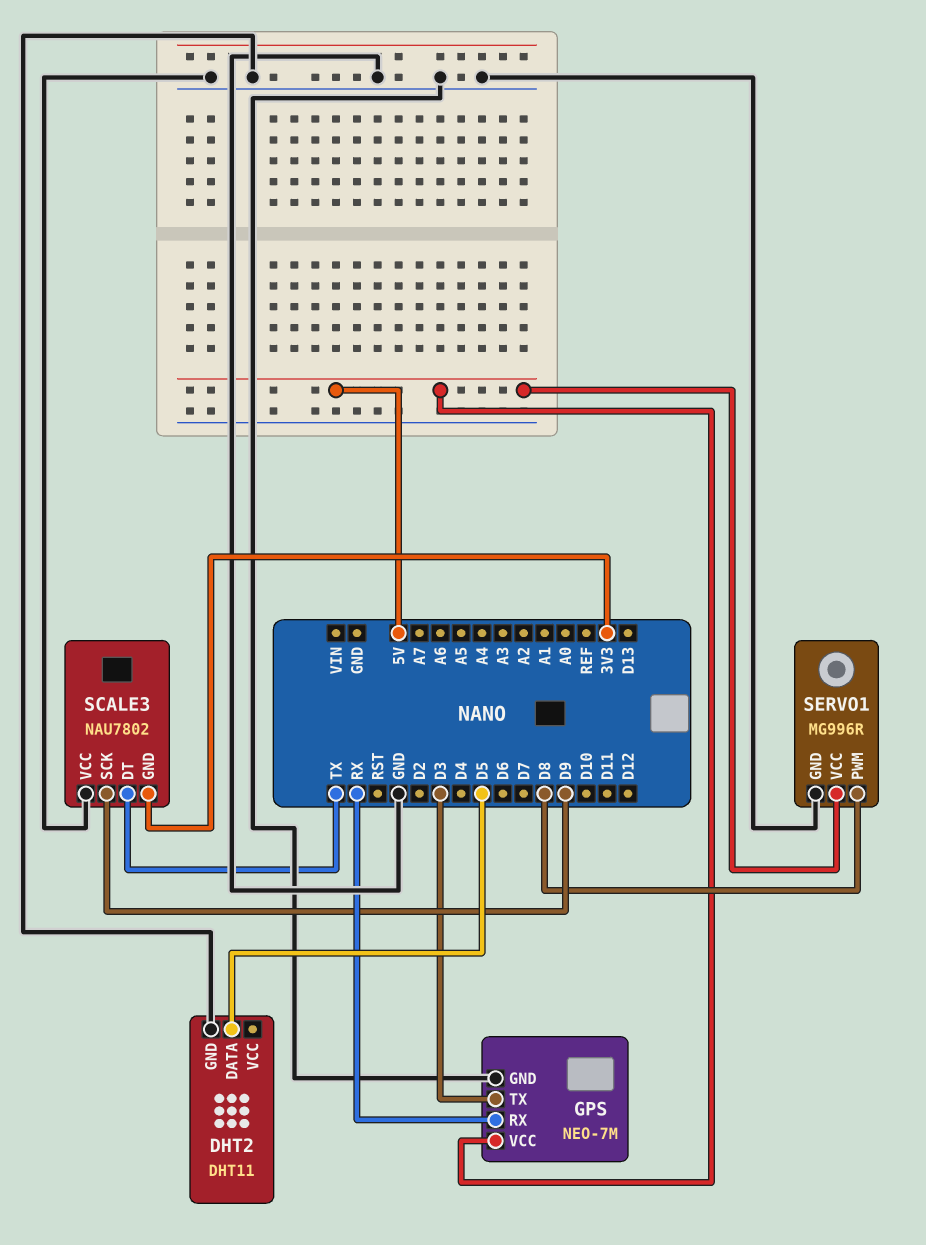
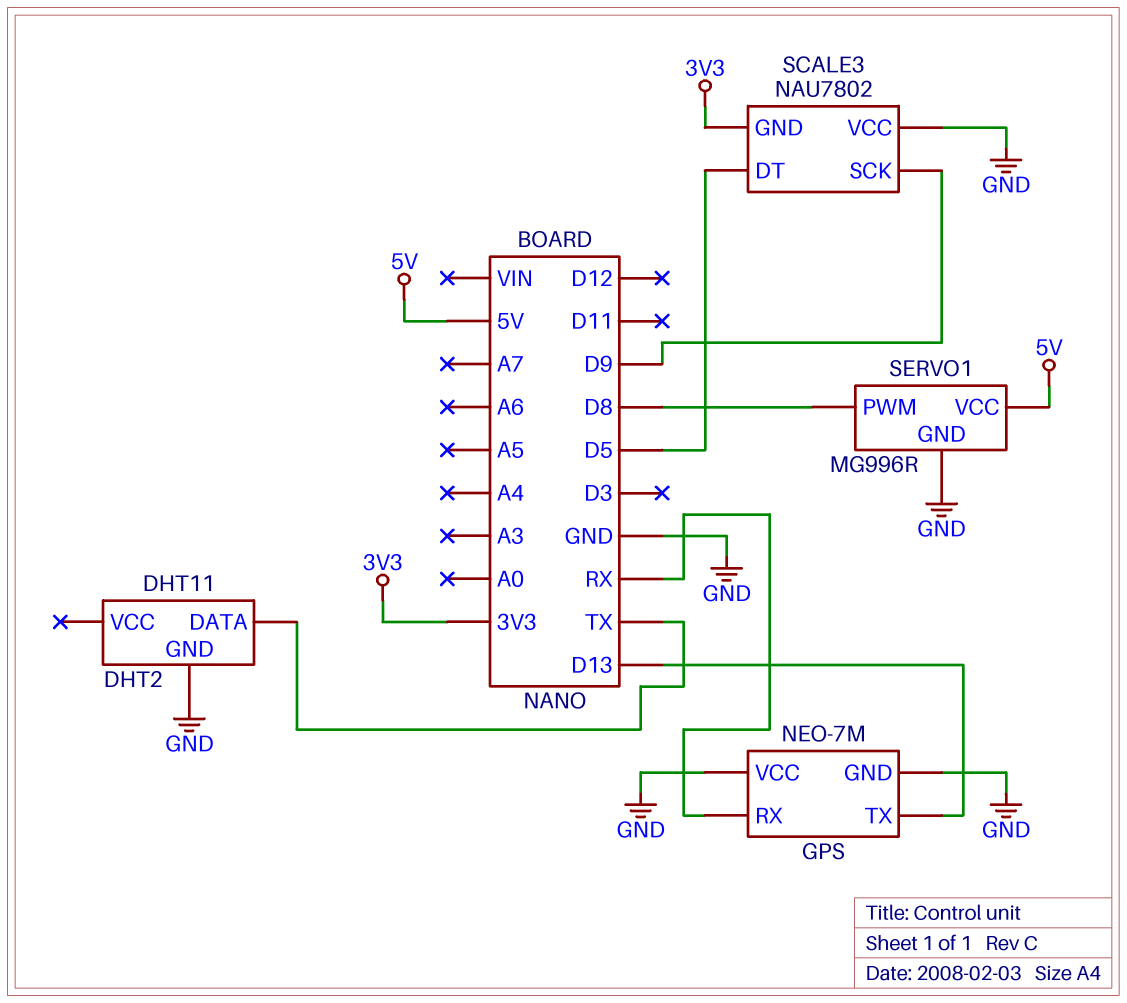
DHT2 pin DATA: D5 -> TX
GPS pin TX: D3 -> D13
GPS pin VCC: 5V -> GND
SCALE3 pin DT: TX -> D5

